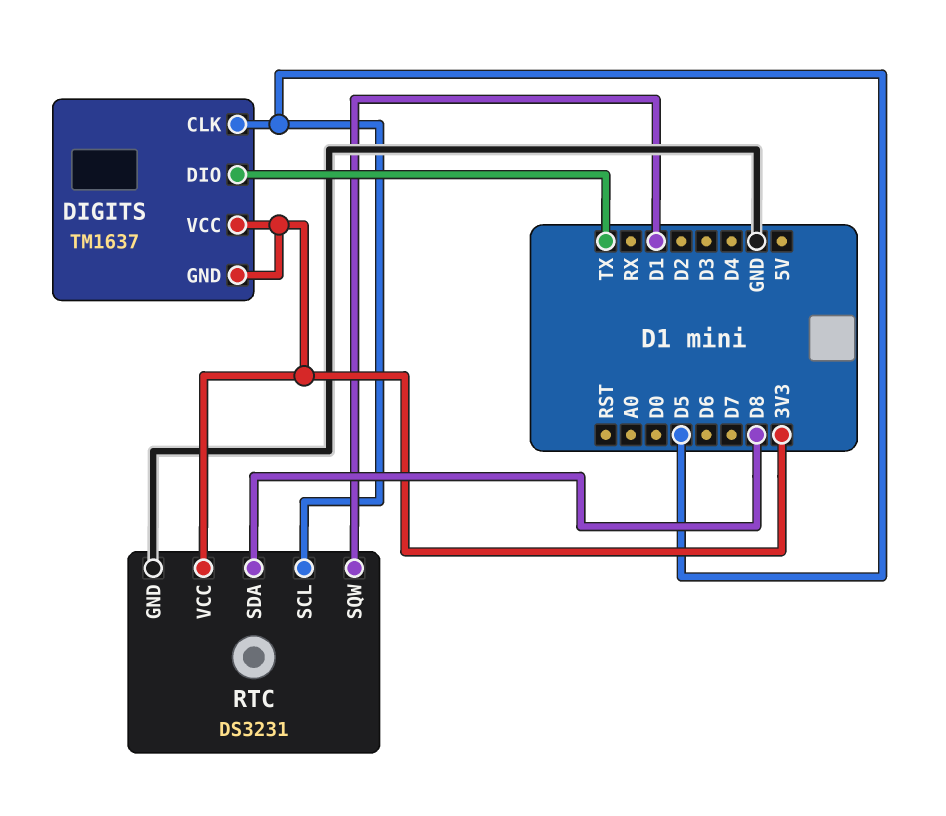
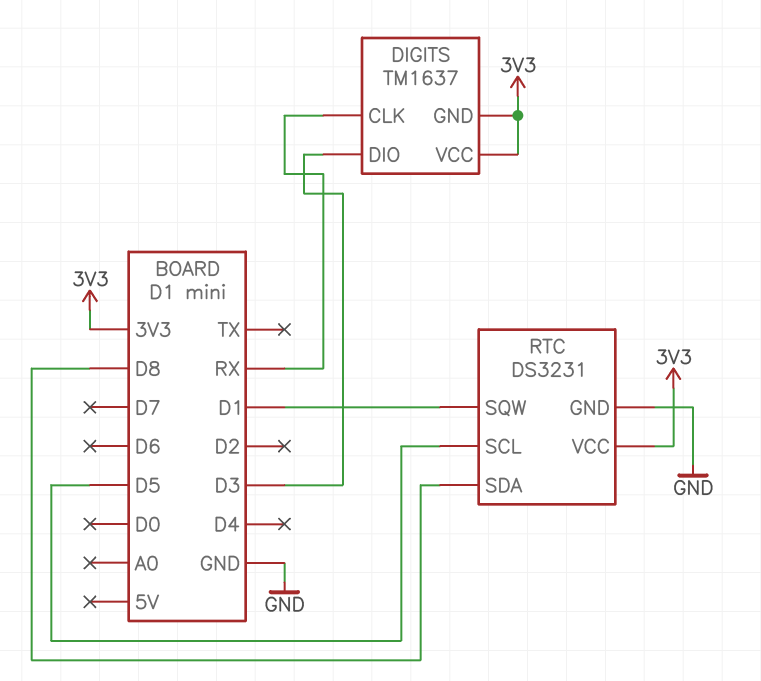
DIGITS pin CLK: D5 -> RX
DIGITS pin DIO: TX -> D3

